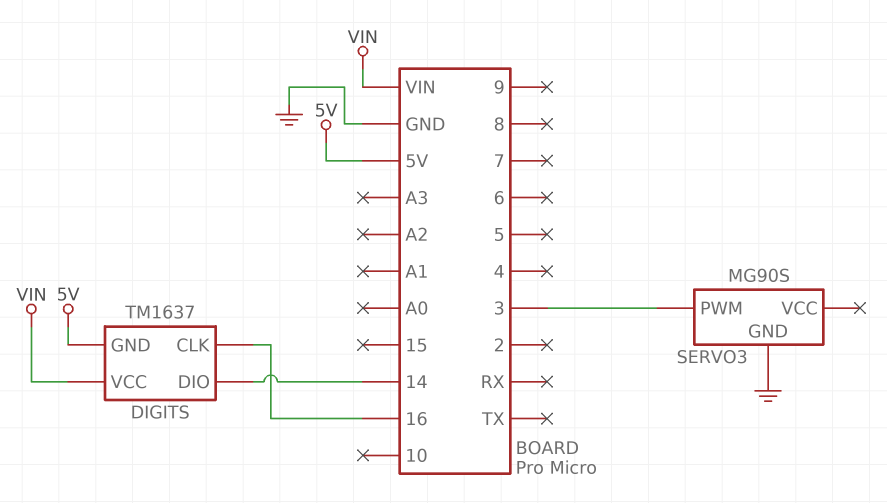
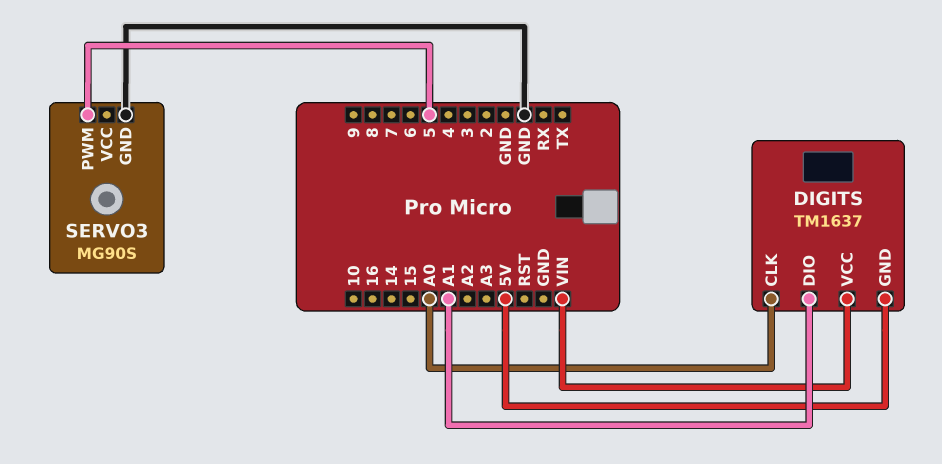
DIGITS pin CLK: 16 -> A0
DIGITS pin DIO: 14 -> A1
SERVO3 pin PWM: 3 -> 5

